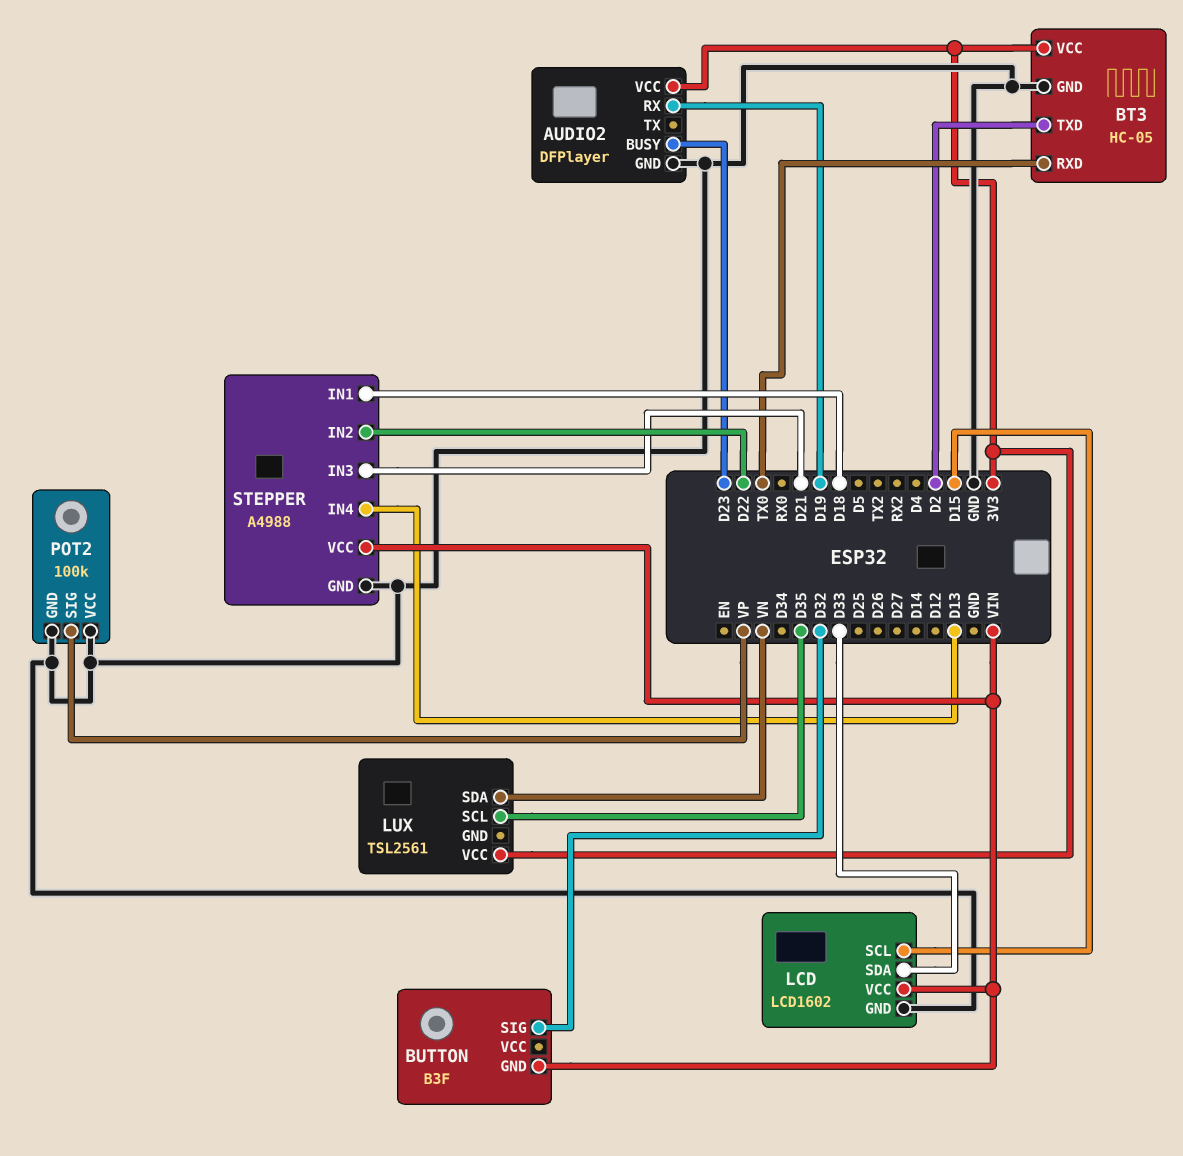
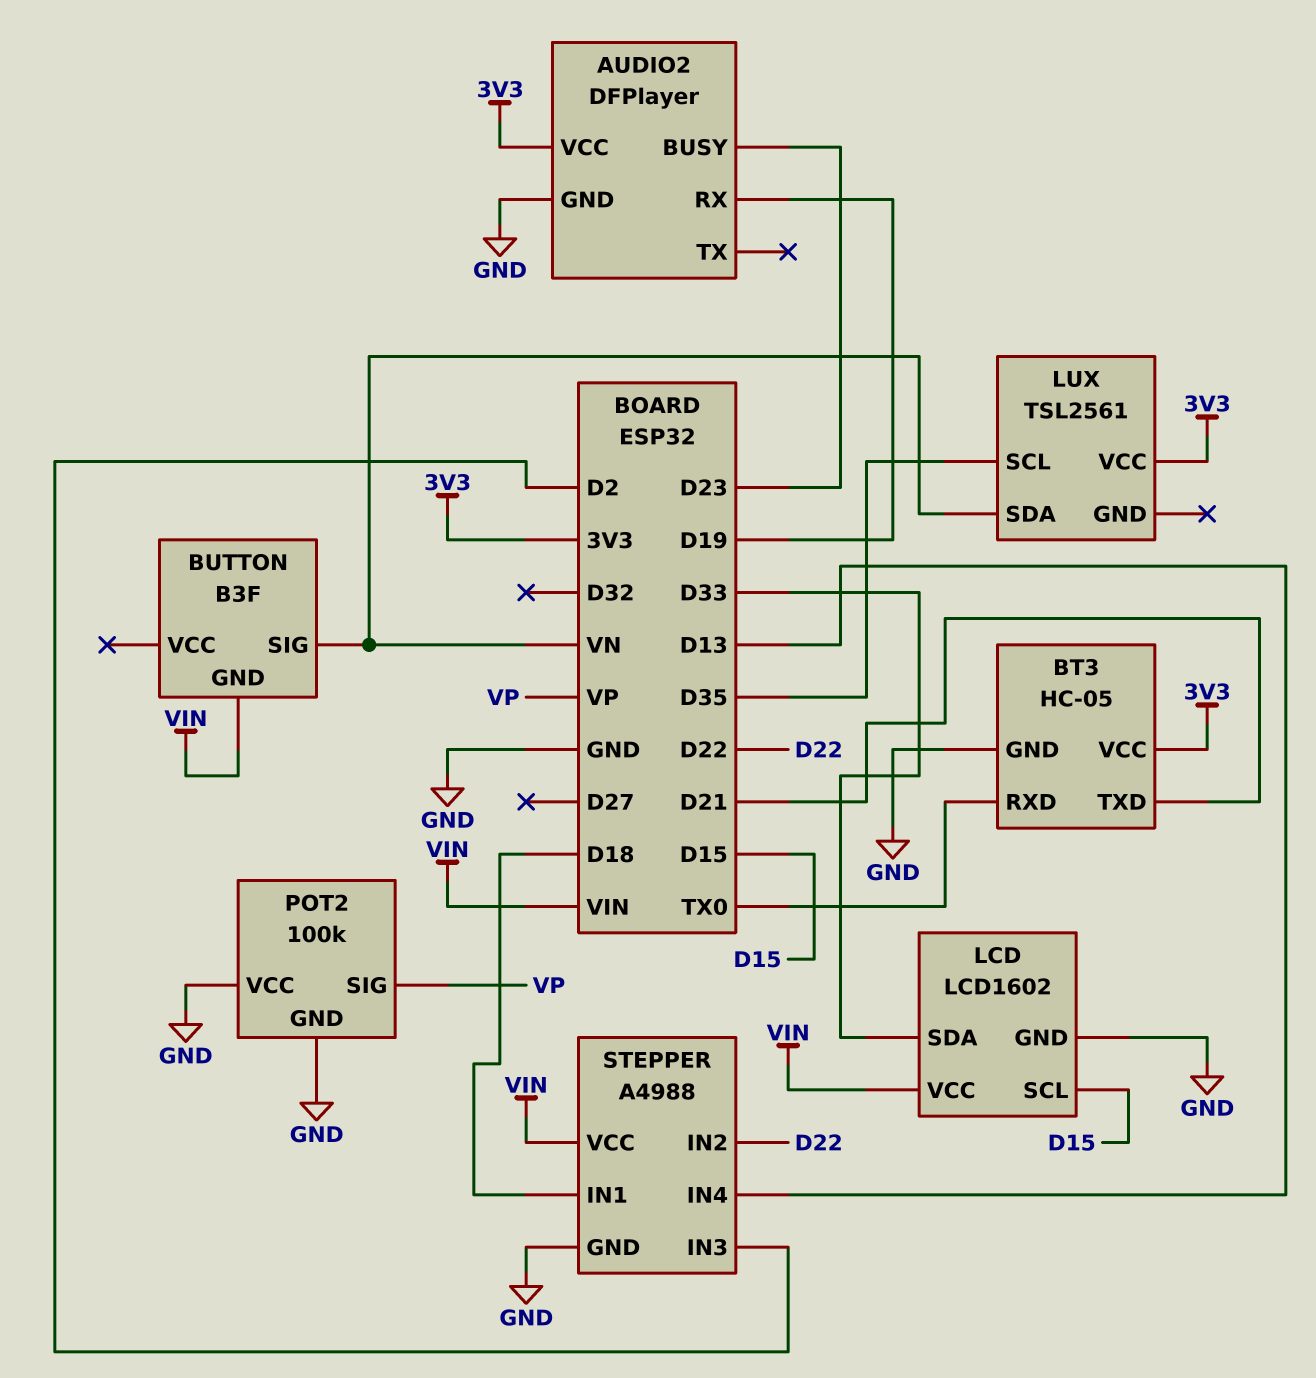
BT3 pin TXD: D2 -> D21
BUTTON pin SIG: D32 -> VN
STEPPER pin IN3: D21 -> D2

